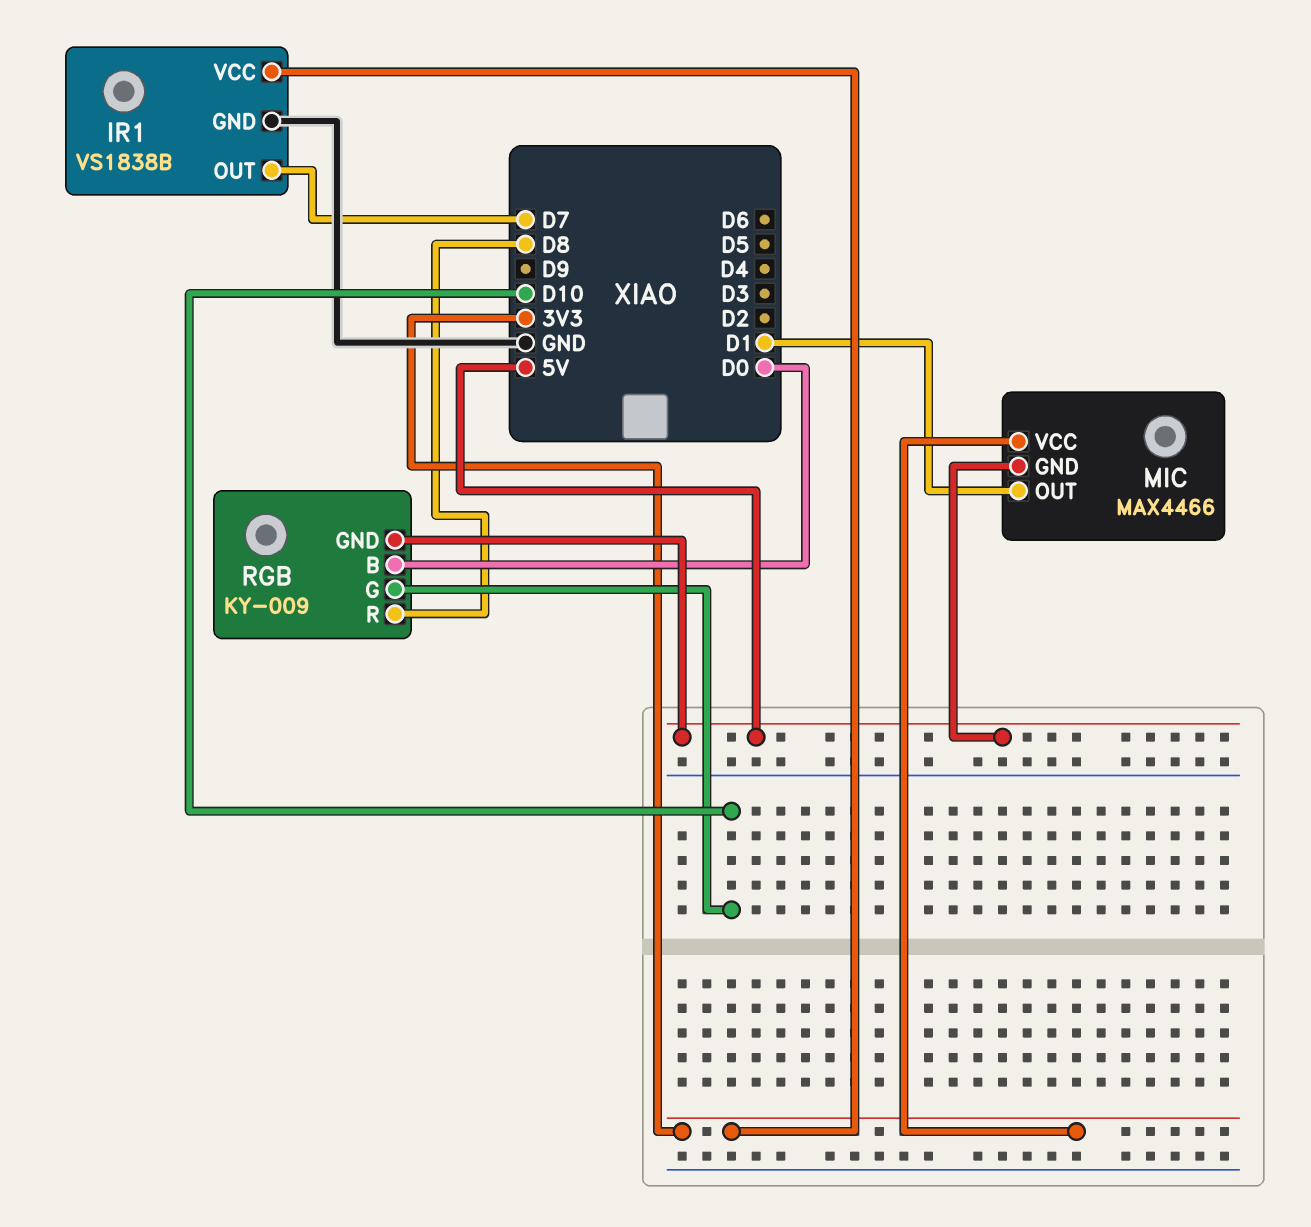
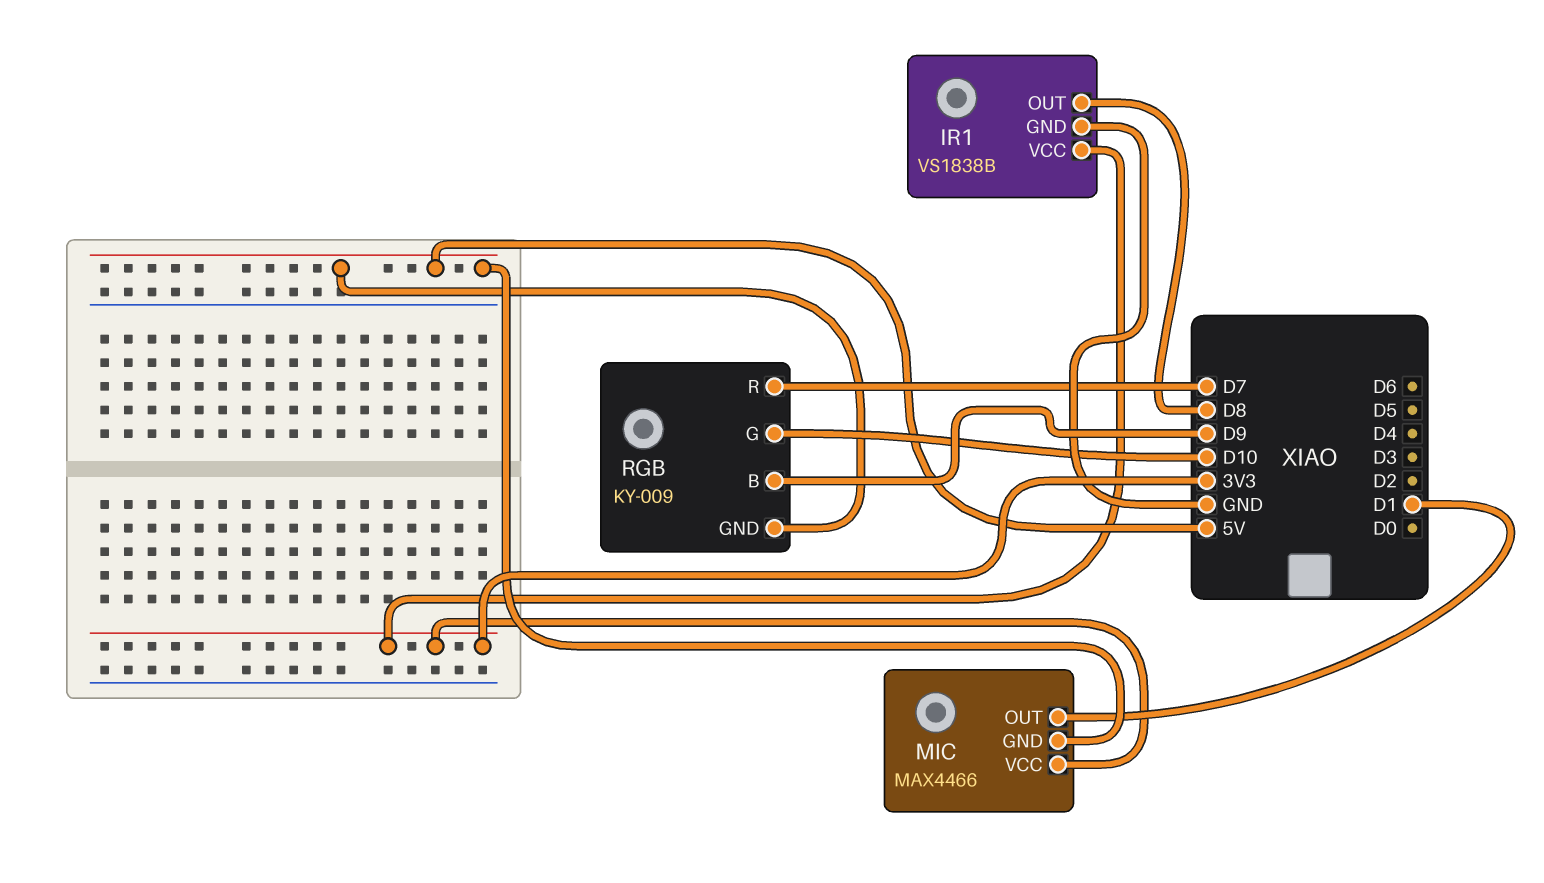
IR1 pin OUT: D7 -> D8
RGB pin B: D0 -> D9
RGB pin R: D8 -> D7

